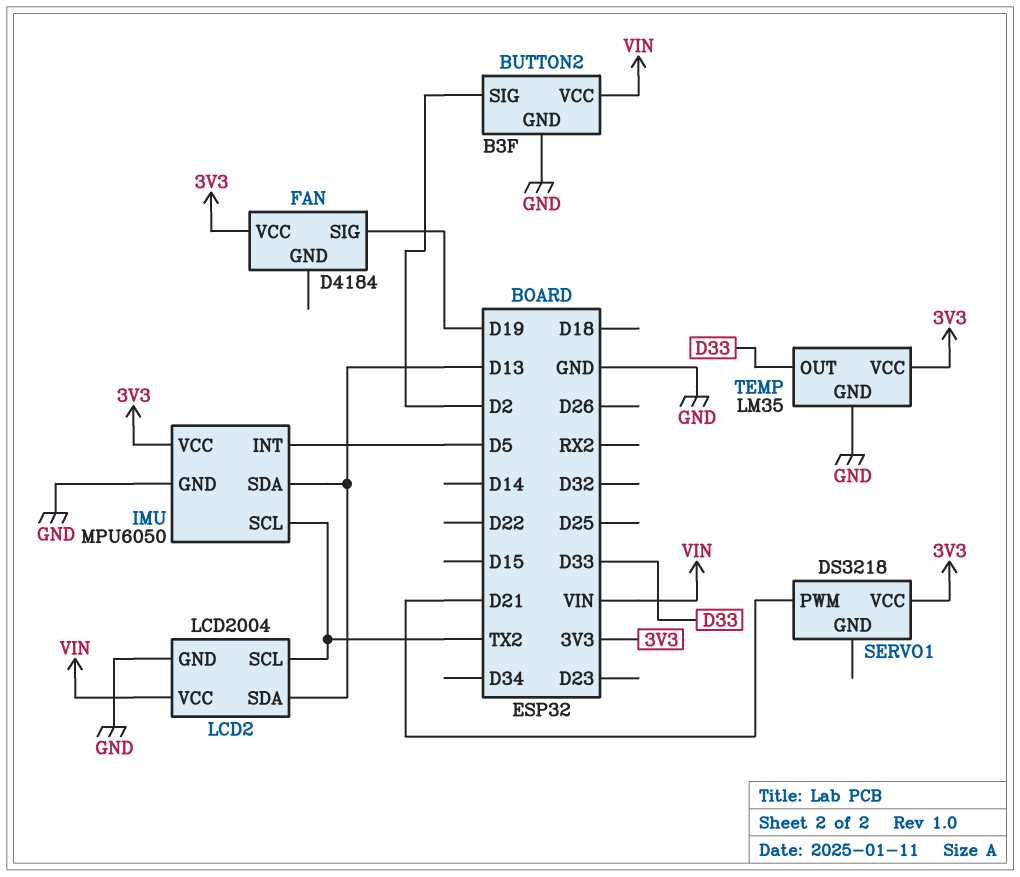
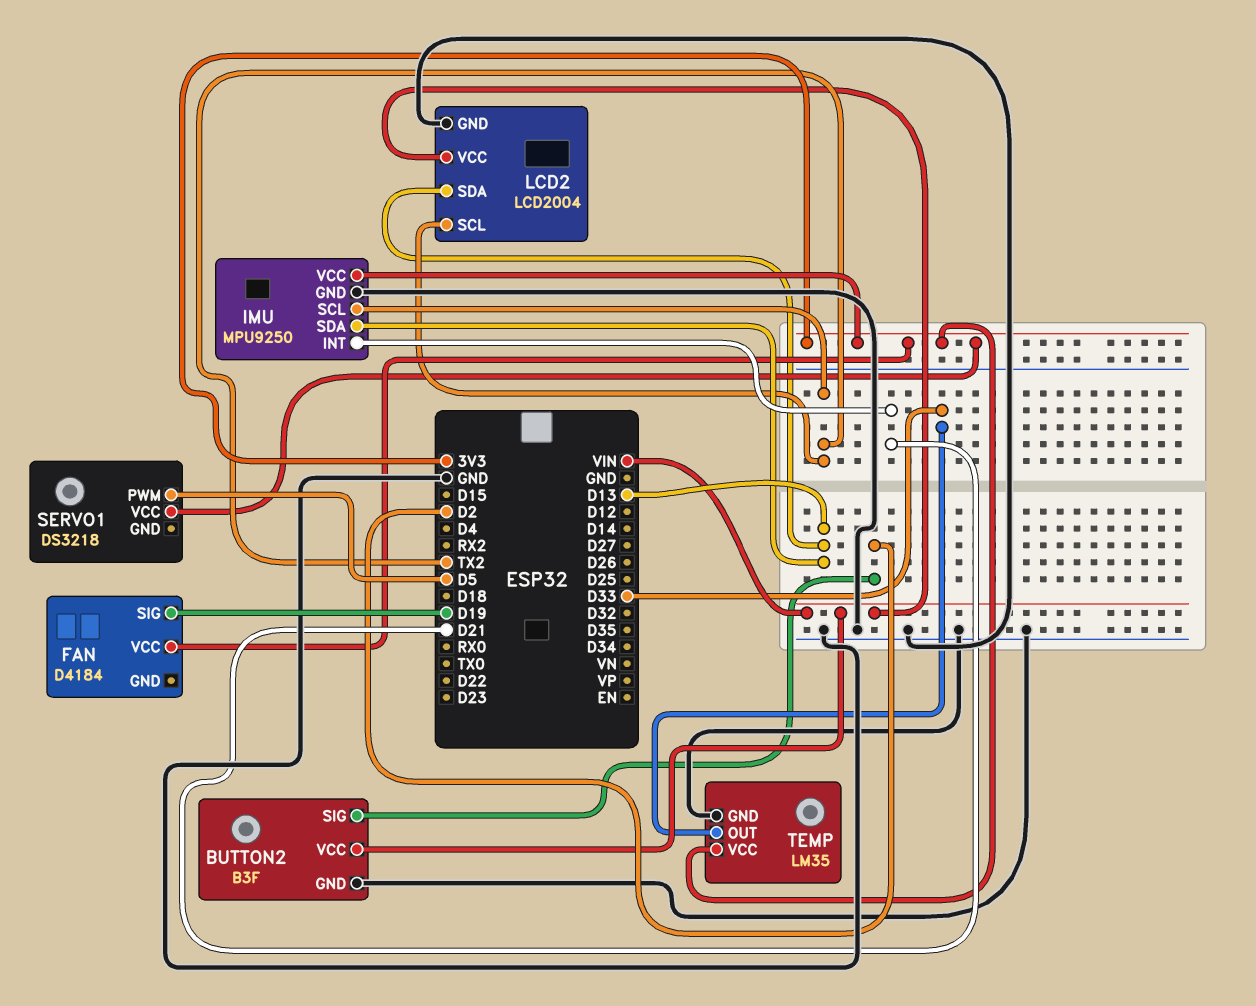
IMU: MPU6050 -> MPU9250
IMU pin INT: D5 -> D21
SERVO1 pin PWM: D21 -> D5

